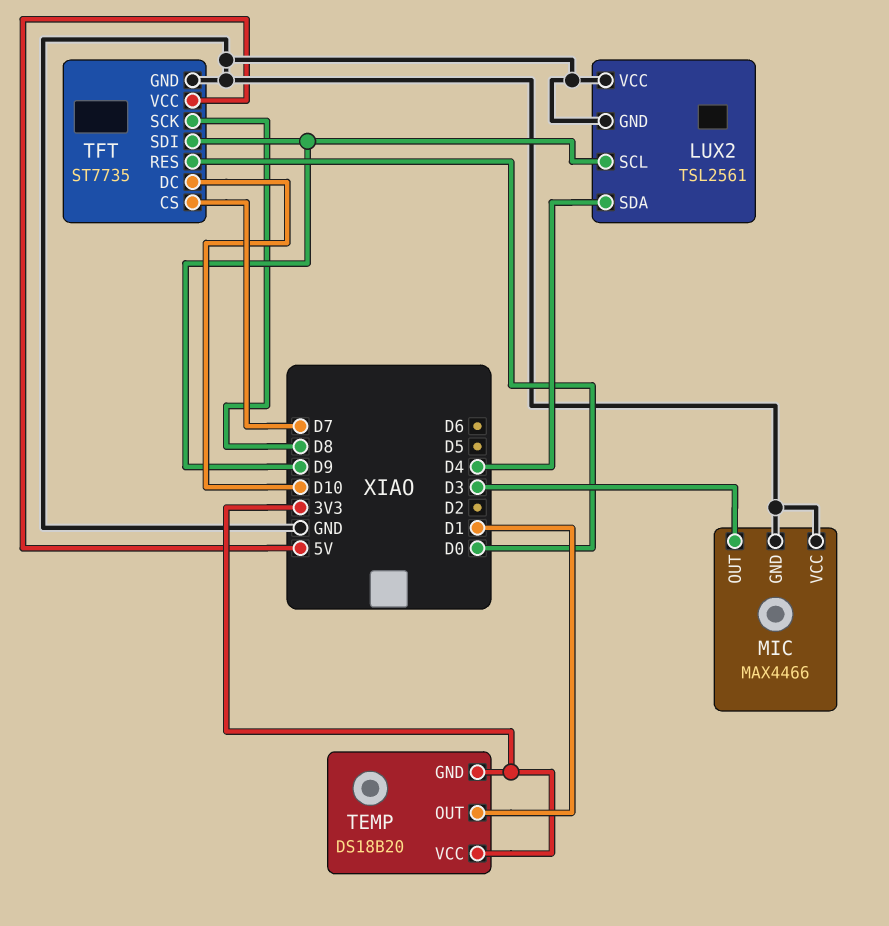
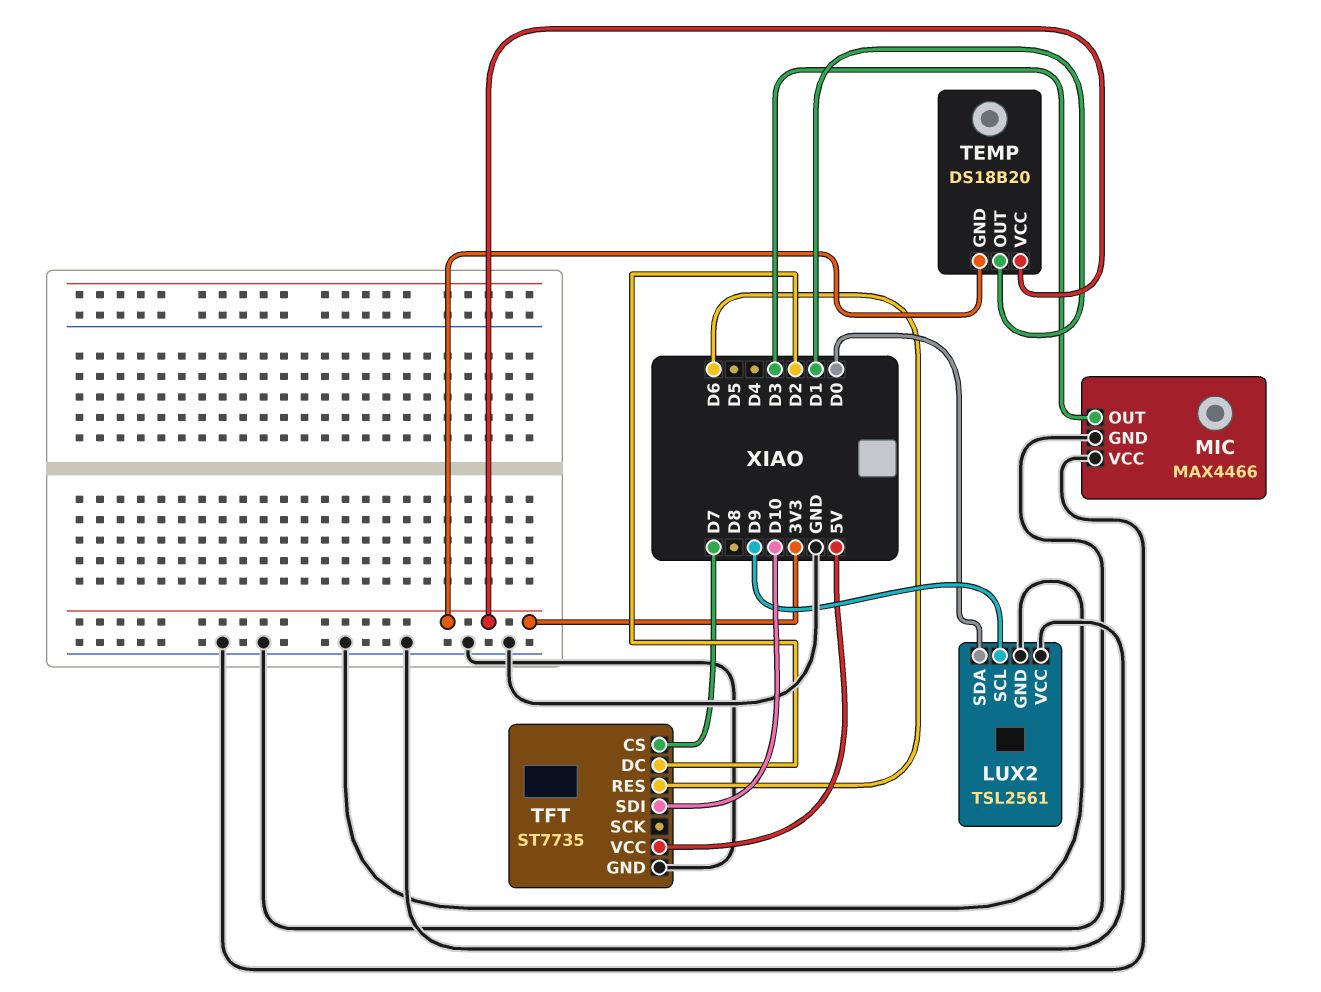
LUX2 pin SDA: D4 -> D0
TFT pin DC: D10 -> D2
TFT pin RES: D0 -> D6
TFT pin SCK: D8 -> none
TFT pin SDI: D9 -> D10

